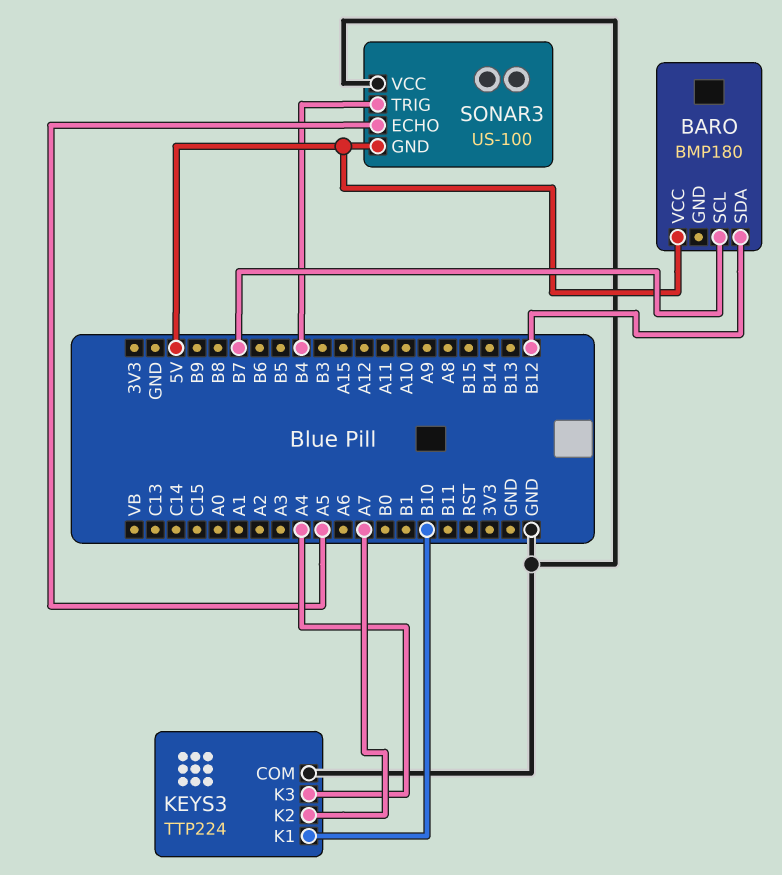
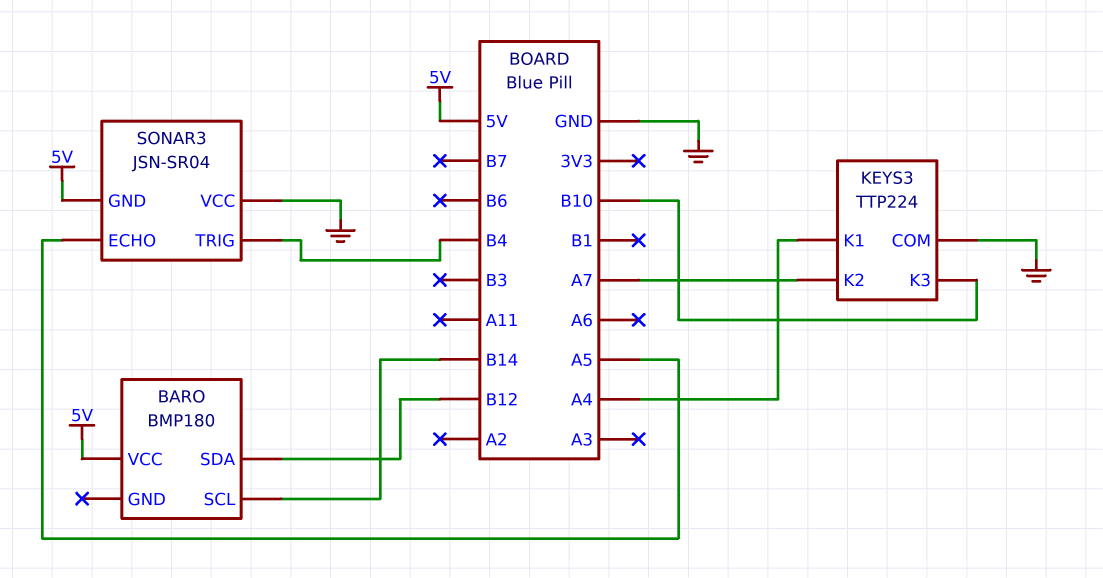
BARO pin SCL: B7 -> B14
KEYS3 pin K1: B10 -> A4
KEYS3 pin K3: A4 -> B10
SONAR3: US-100 -> JSN-SR04

